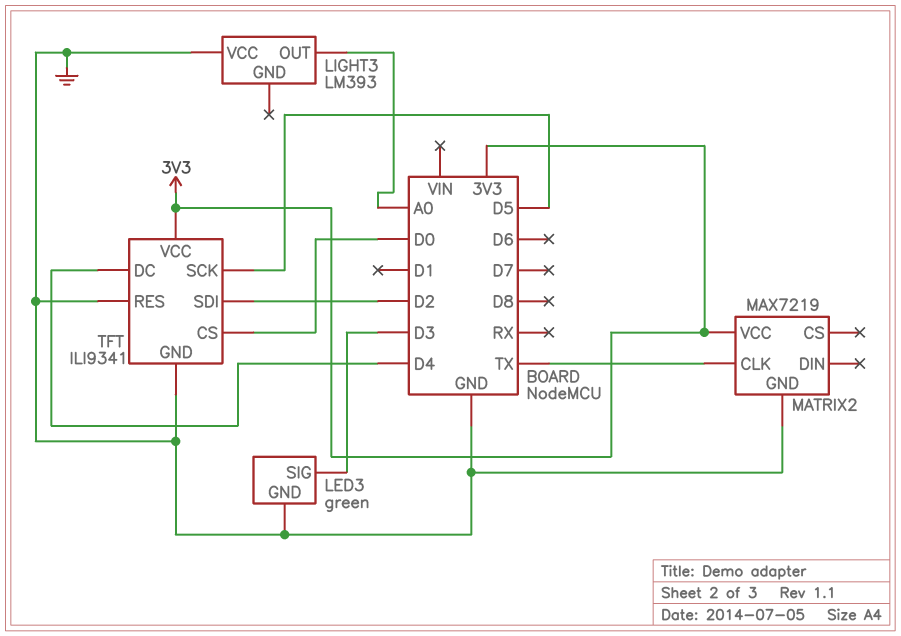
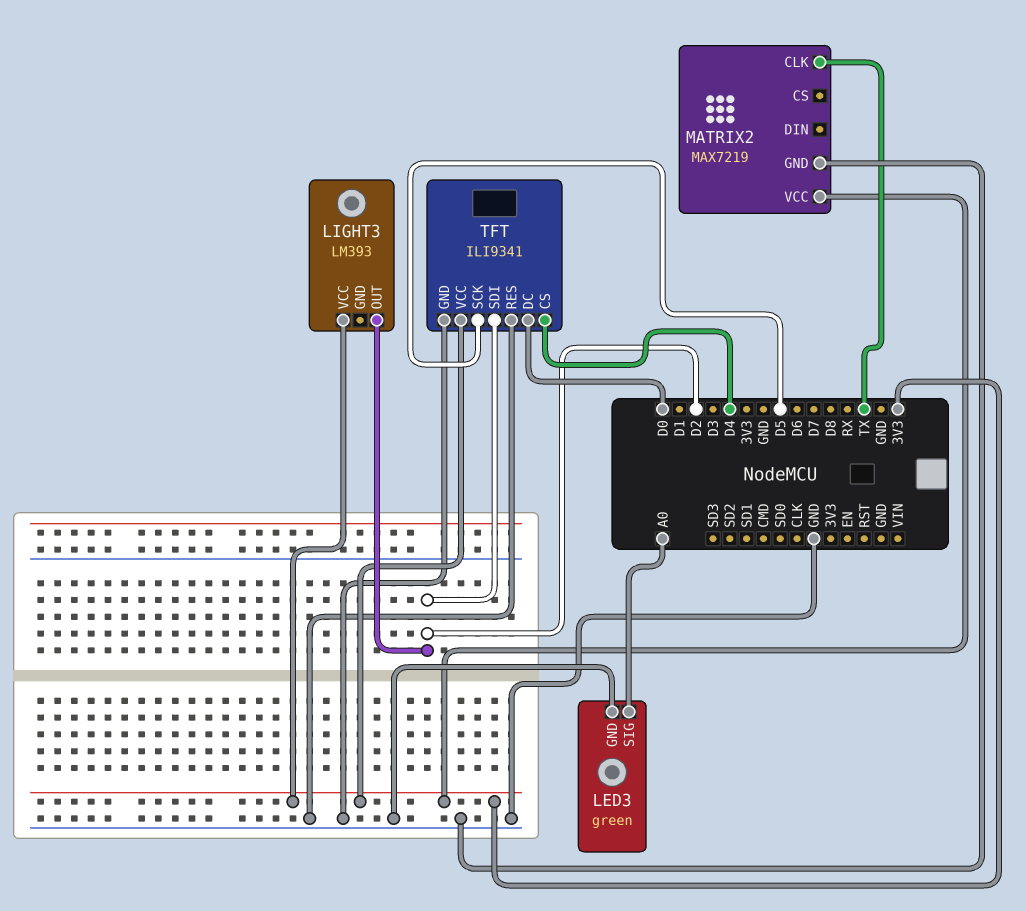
LED3 pin SIG: D3 -> A0
LIGHT3 pin OUT: A0 -> D2
LIGHT3 pin VCC: GND -> 3V3
TFT pin CS: D0 -> D4
TFT pin DC: D4 -> D0

